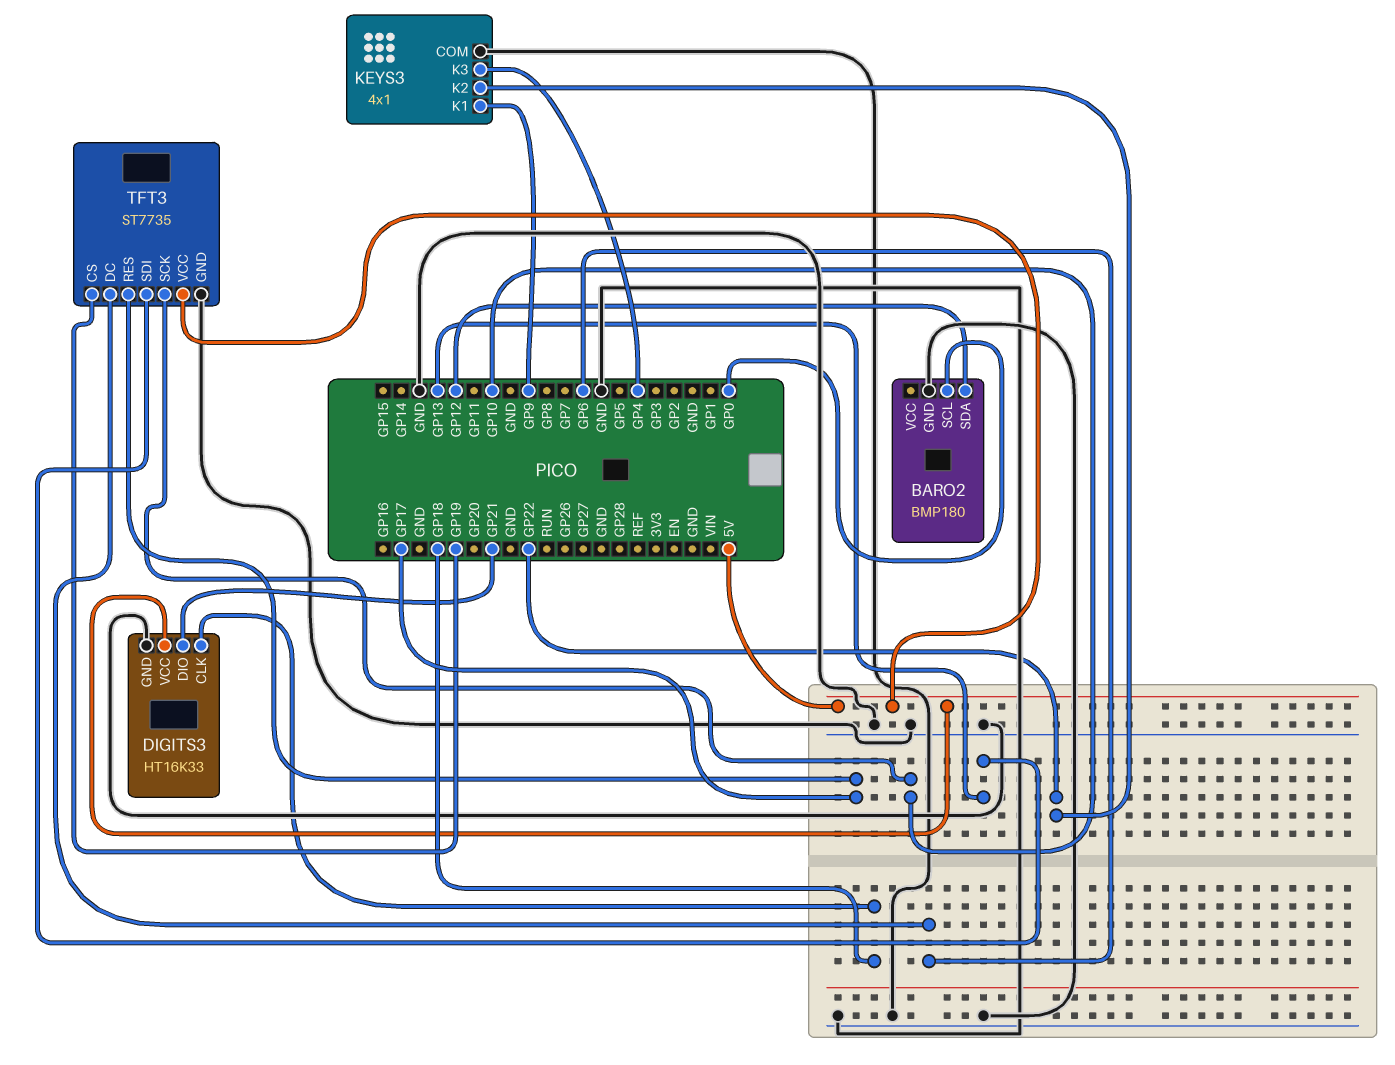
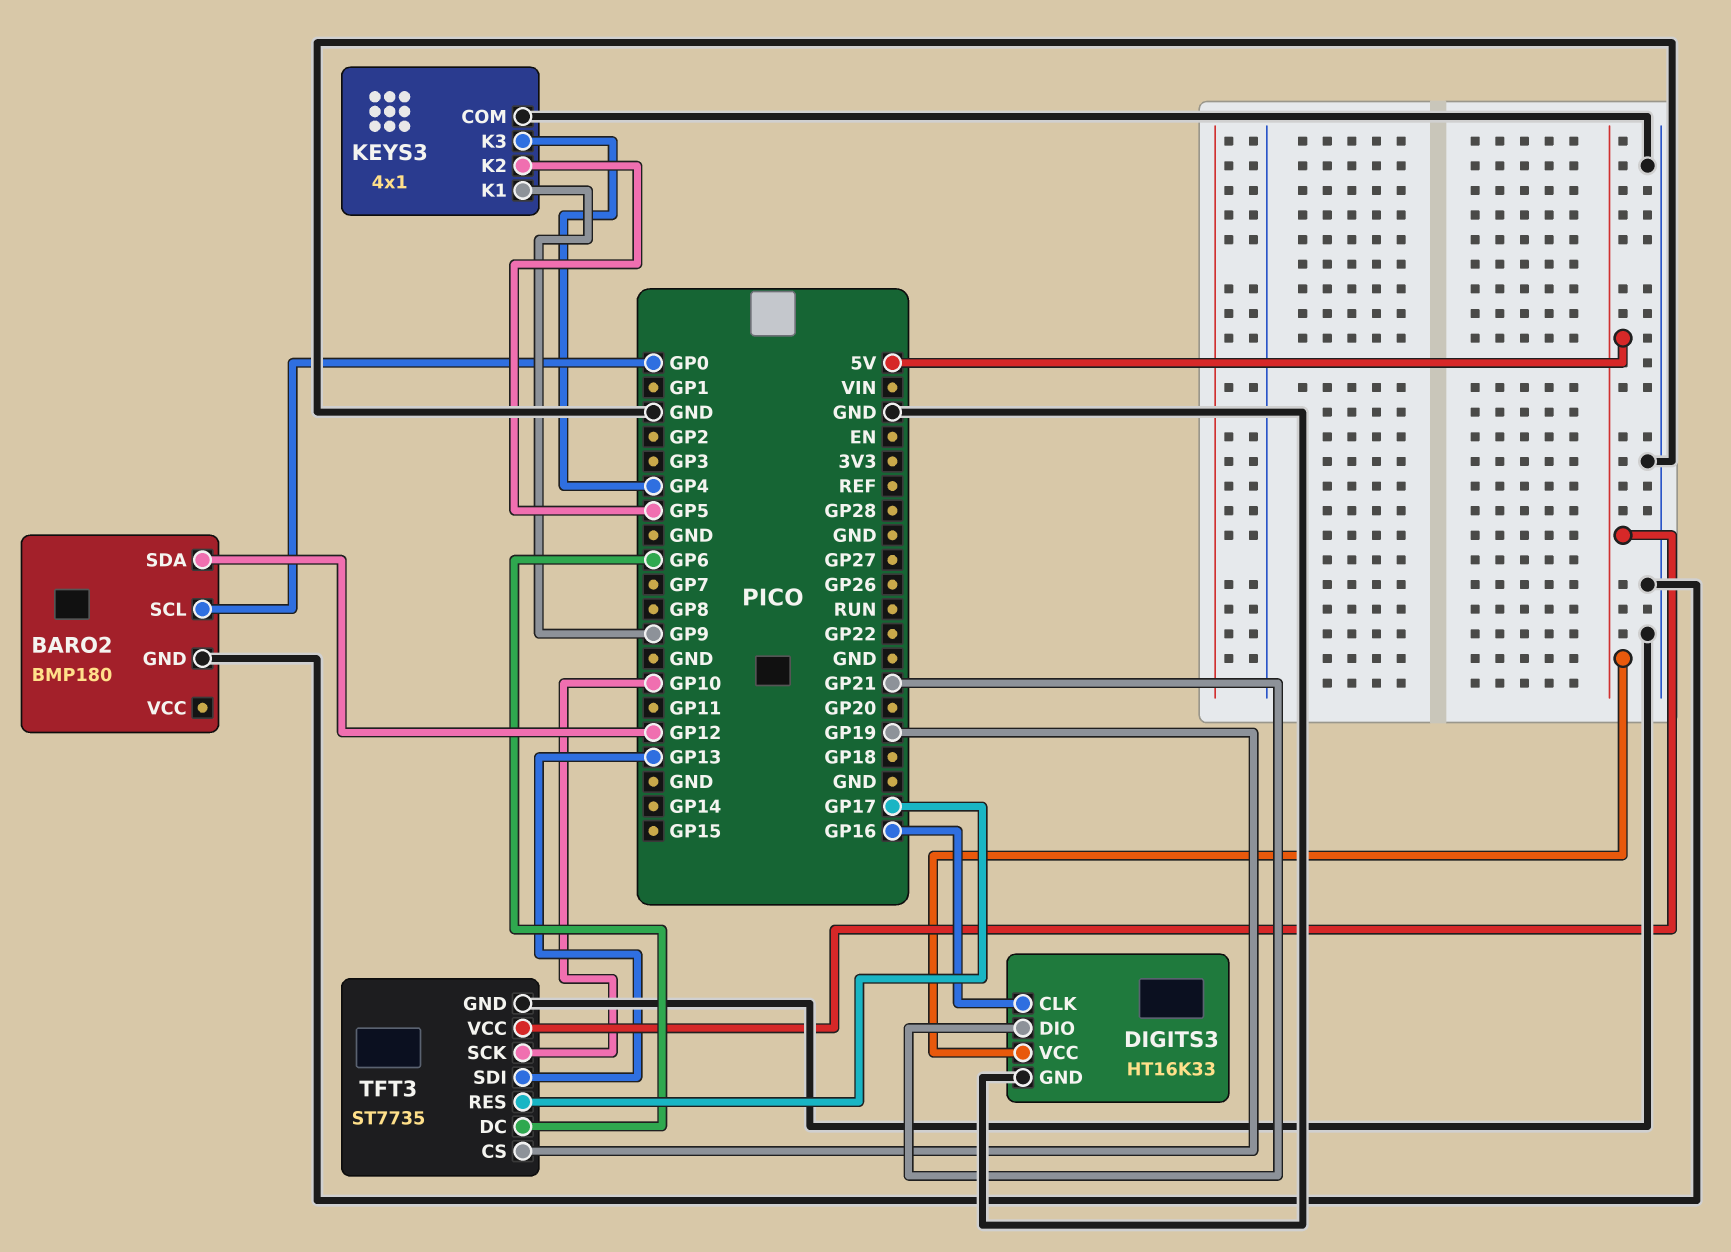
DIGITS3 pin CLK: GP18 -> GP16
KEYS3 pin K2: GP22 -> GP5

